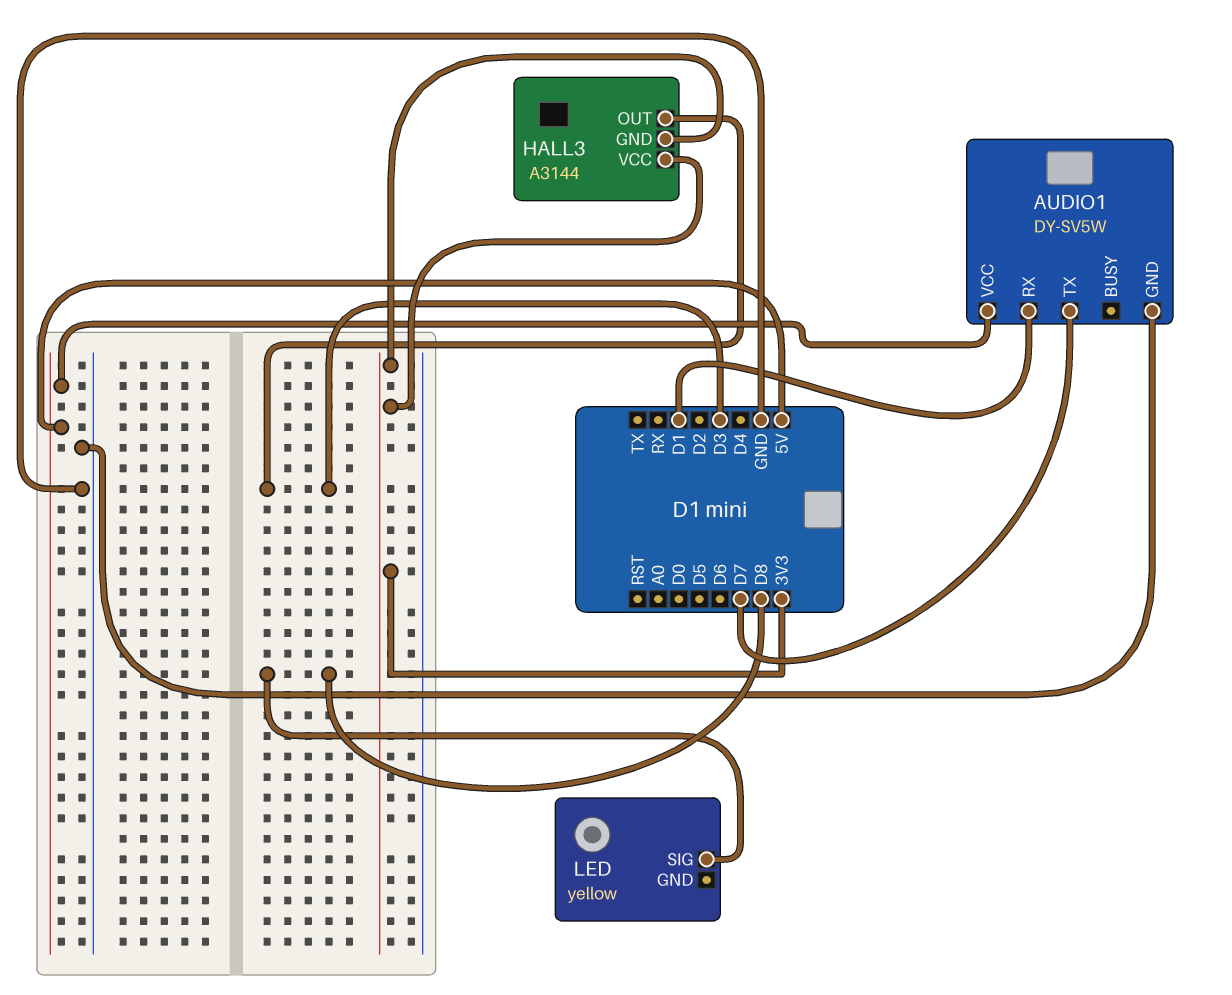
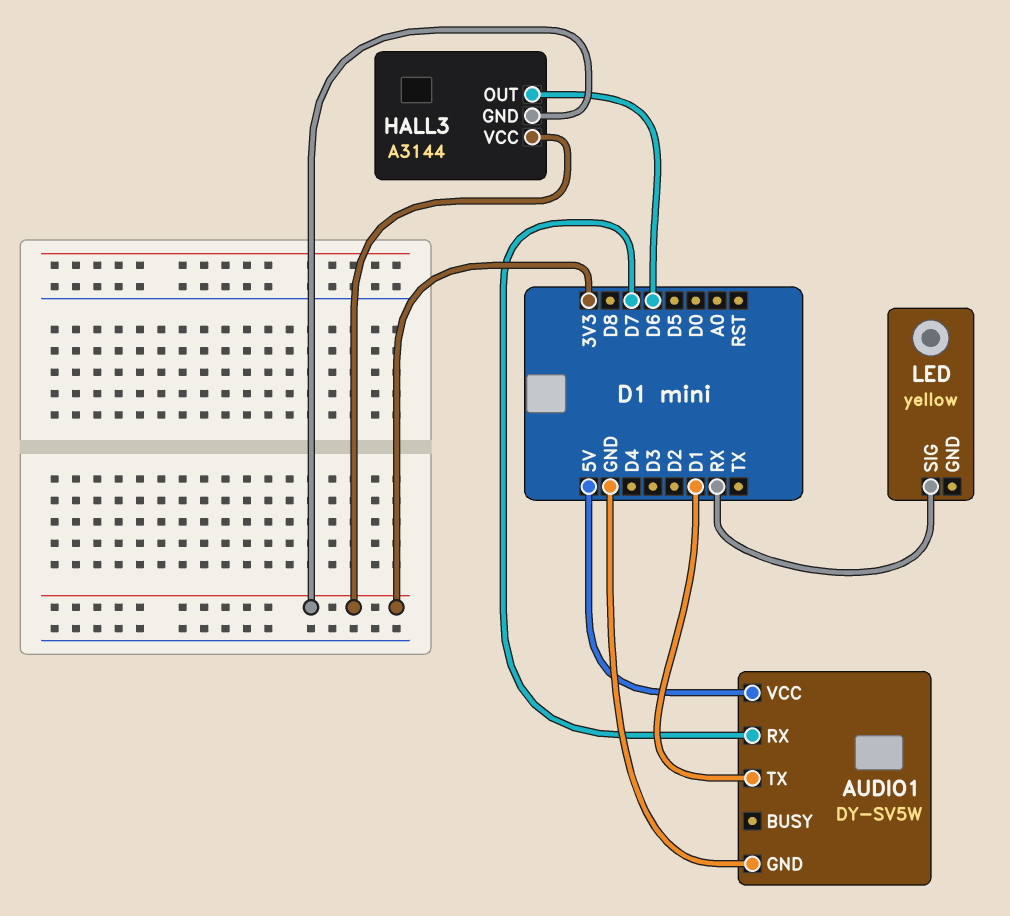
AUDIO1 pin RX: D1 -> D7
AUDIO1 pin TX: D7 -> D1
HALL3 pin OUT: D3 -> D6
LED pin SIG: D8 -> RX

